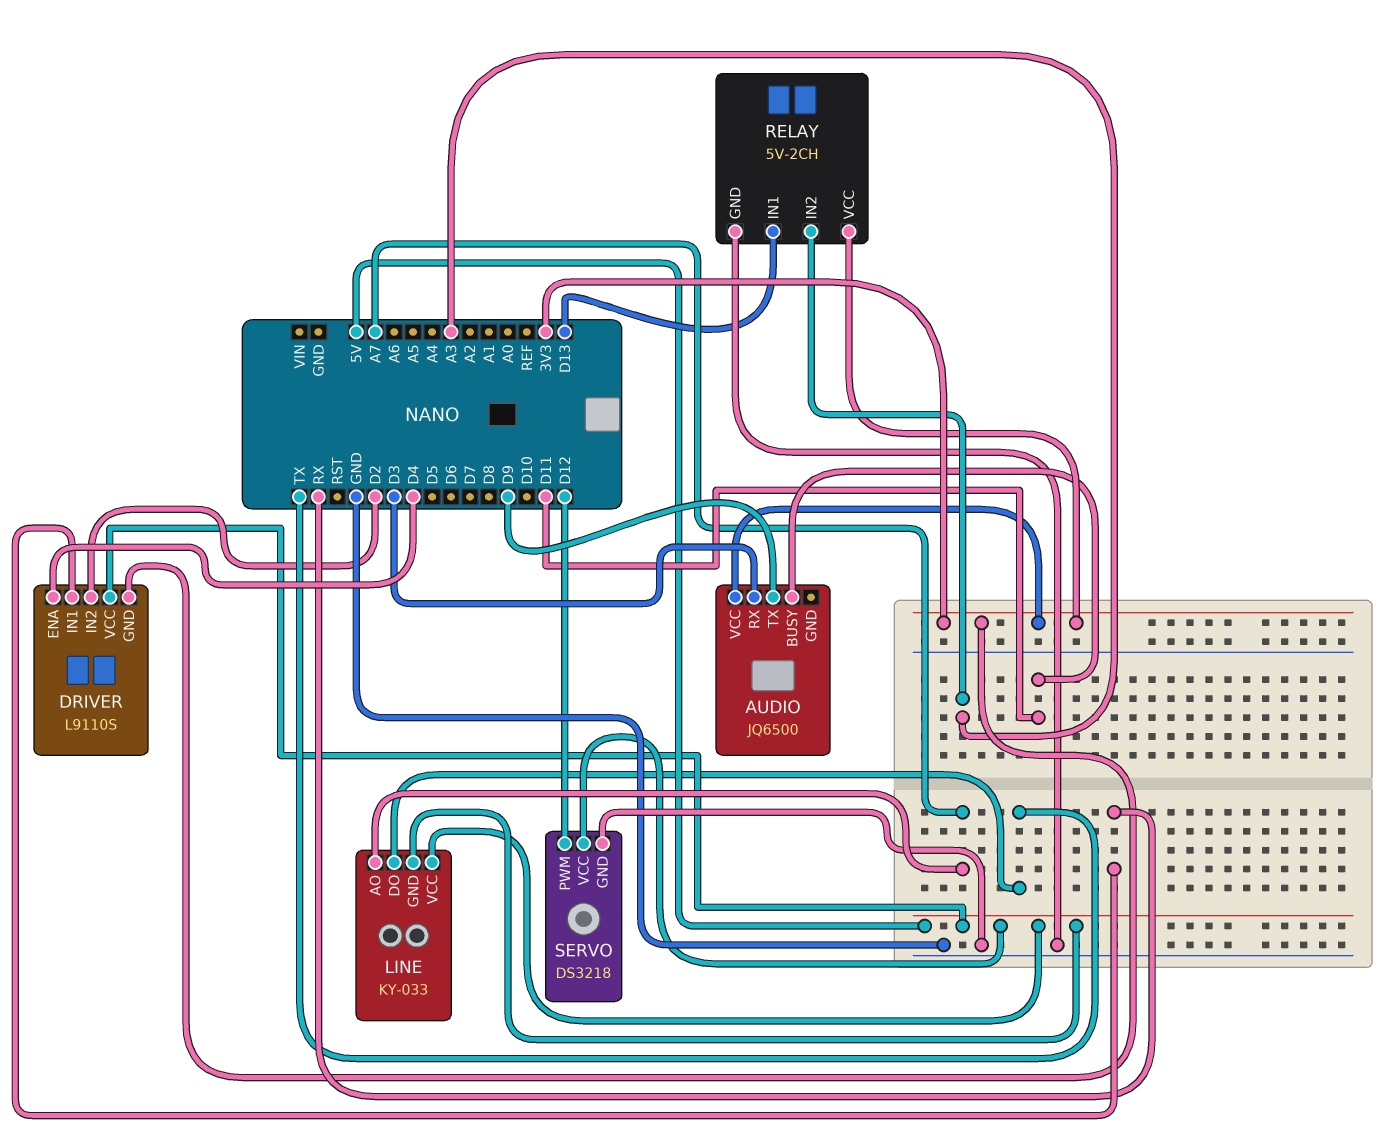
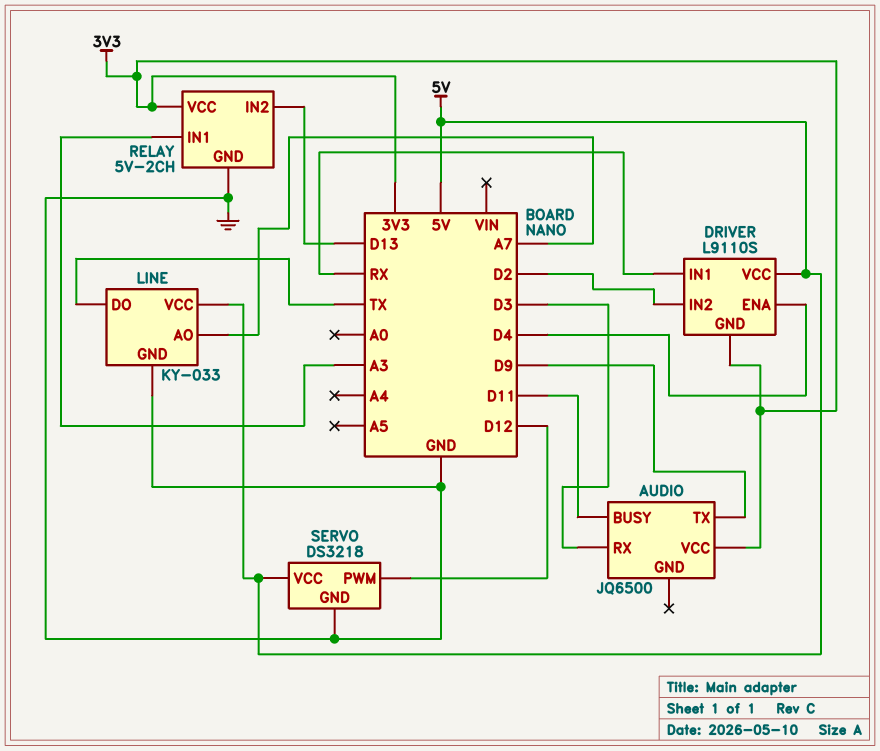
LINE pin GND: 5V -> GND
RELAY pin IN1: D13 -> A3
RELAY pin IN2: A3 -> D13

